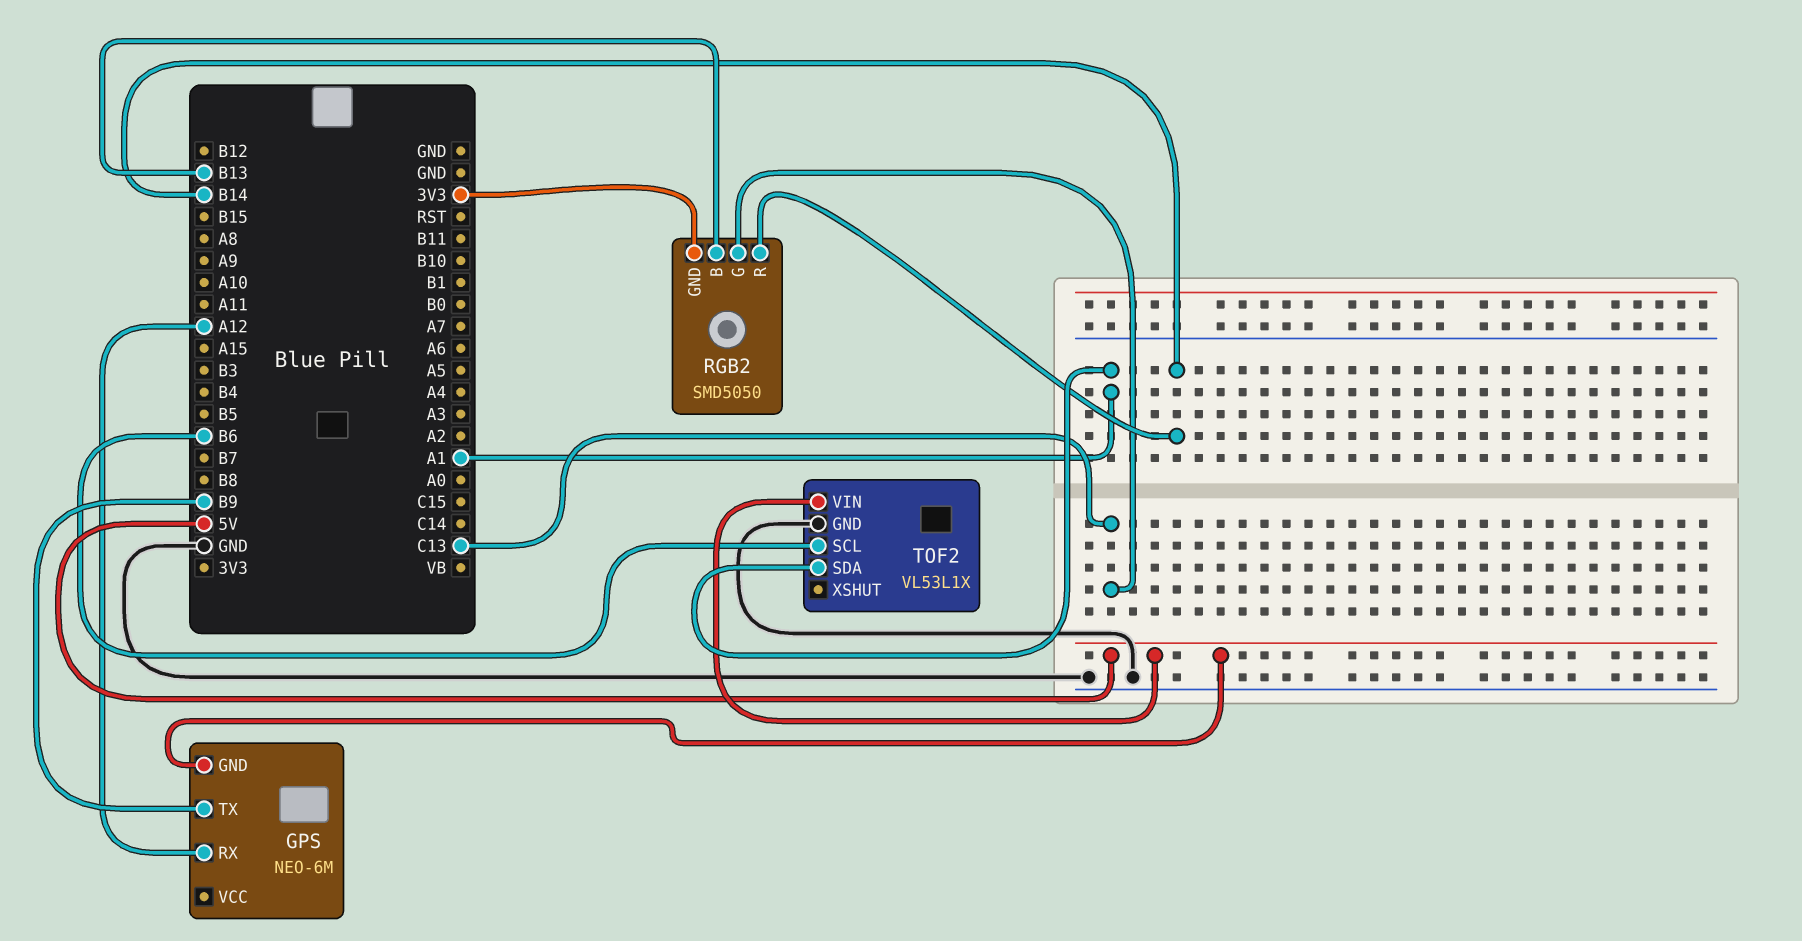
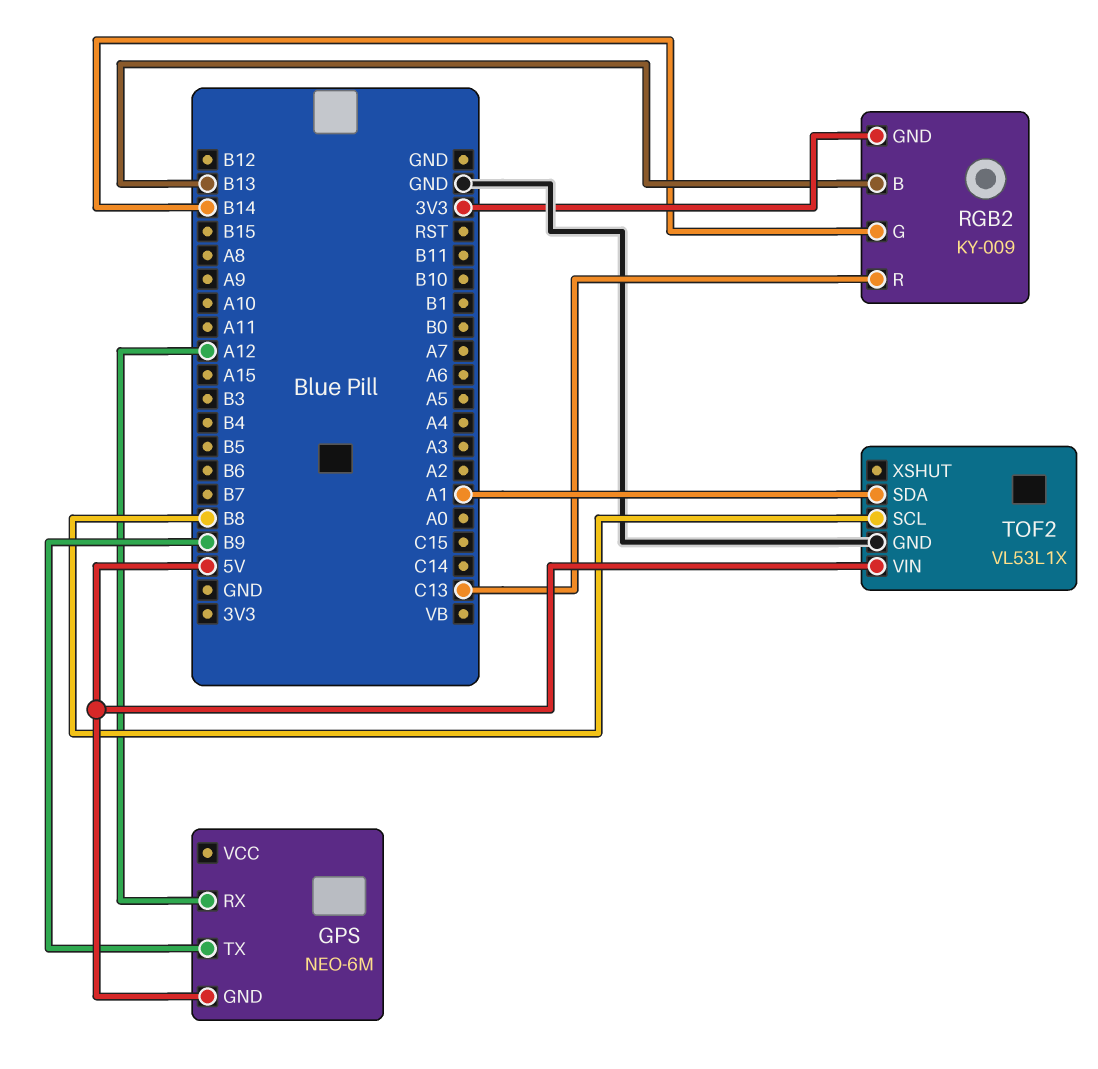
RGB2: SMD5050 -> KY-009
RGB2 pin G: C13 -> B14
RGB2 pin R: B14 -> C13
TOF2 pin SCL: B6 -> B8

